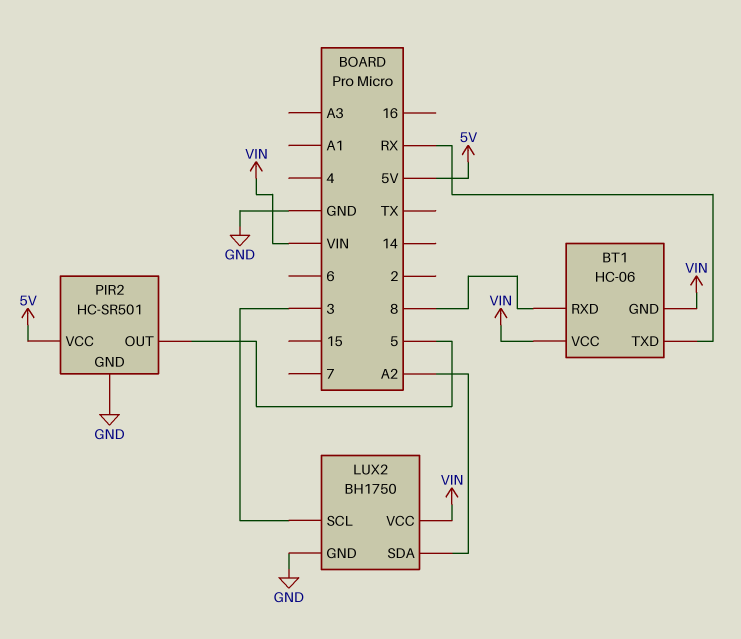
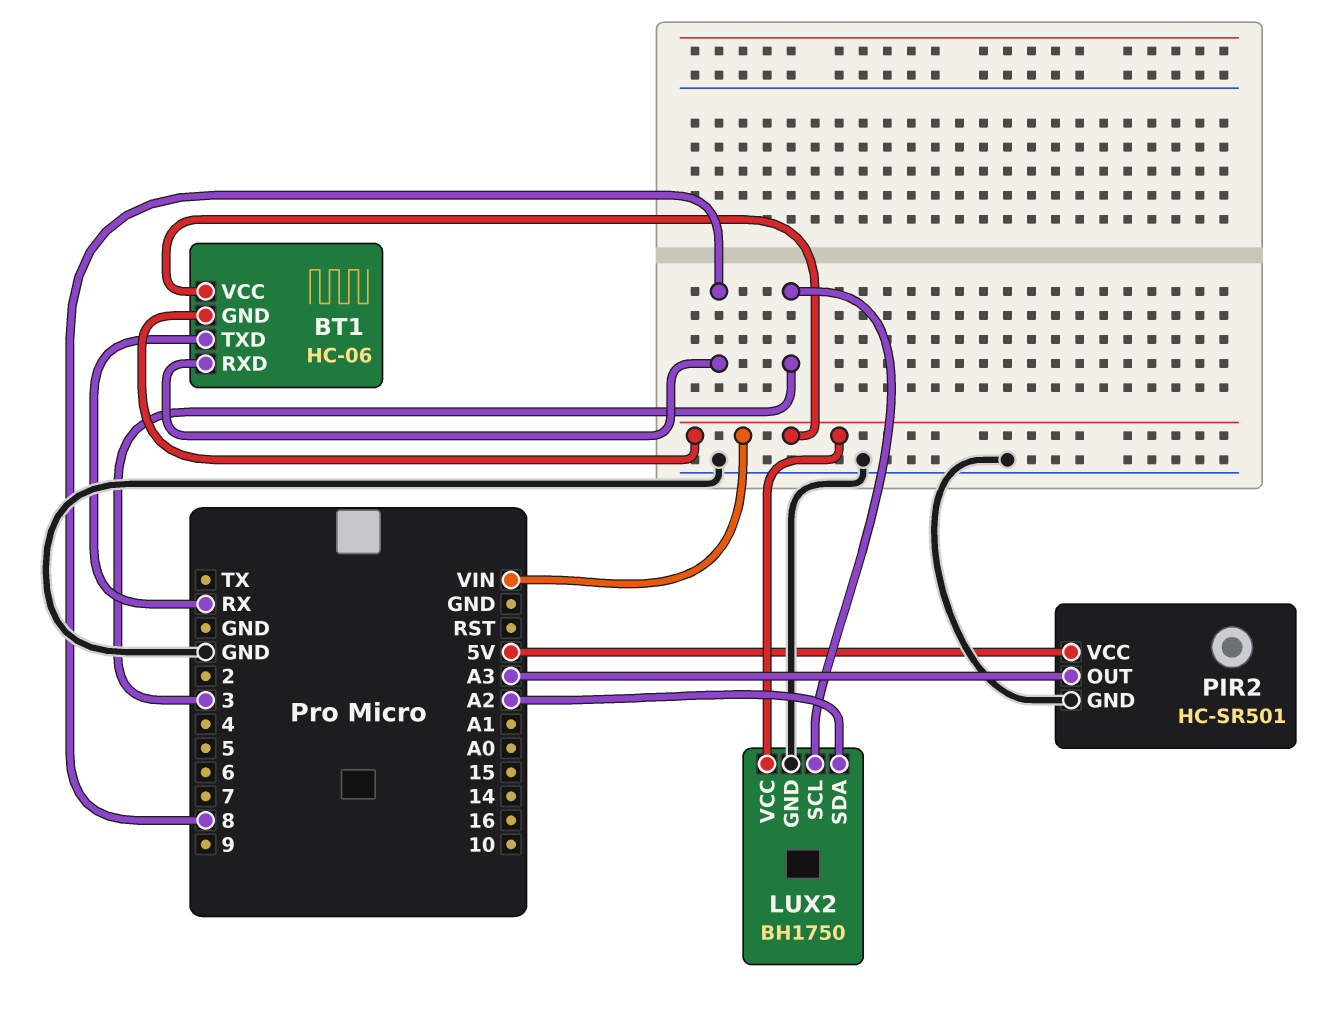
PIR2 pin OUT: 5 -> A3

